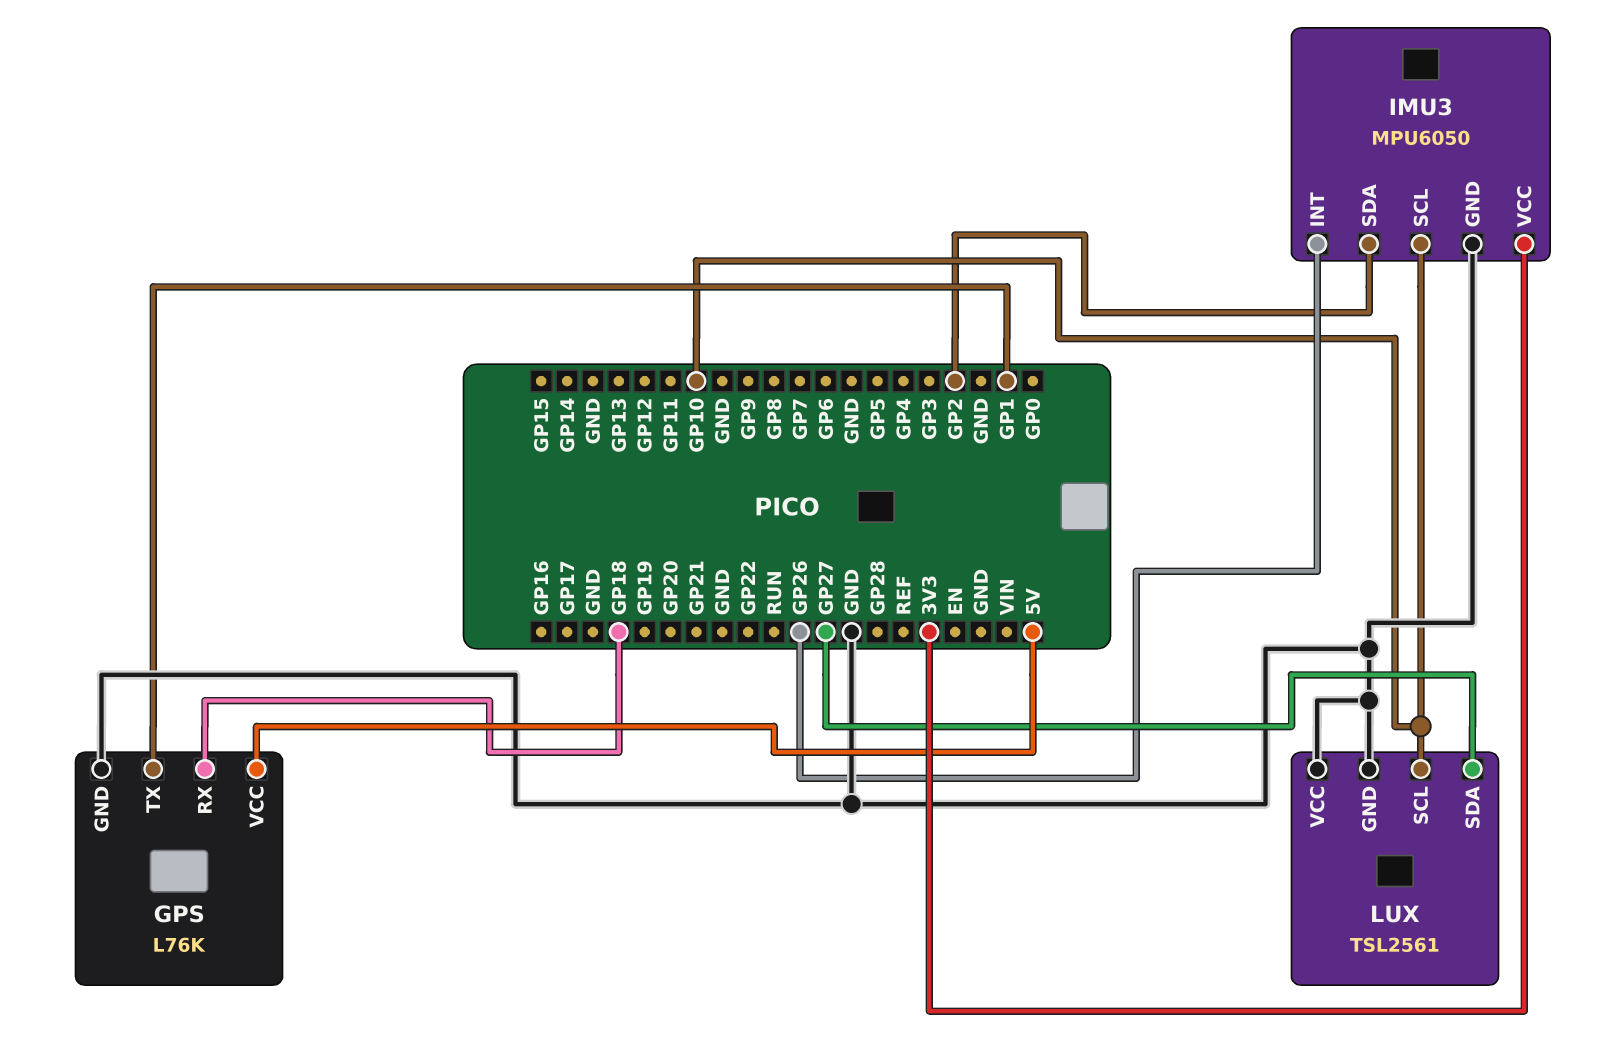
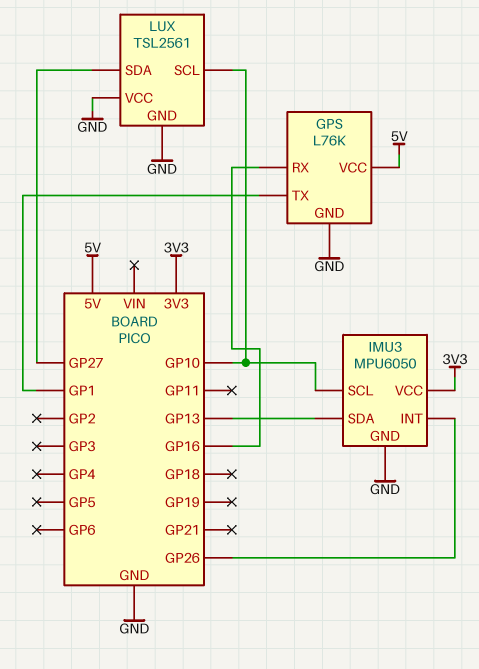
GPS pin RX: GP18 -> GP16
IMU3 pin SDA: GP2 -> GP13

